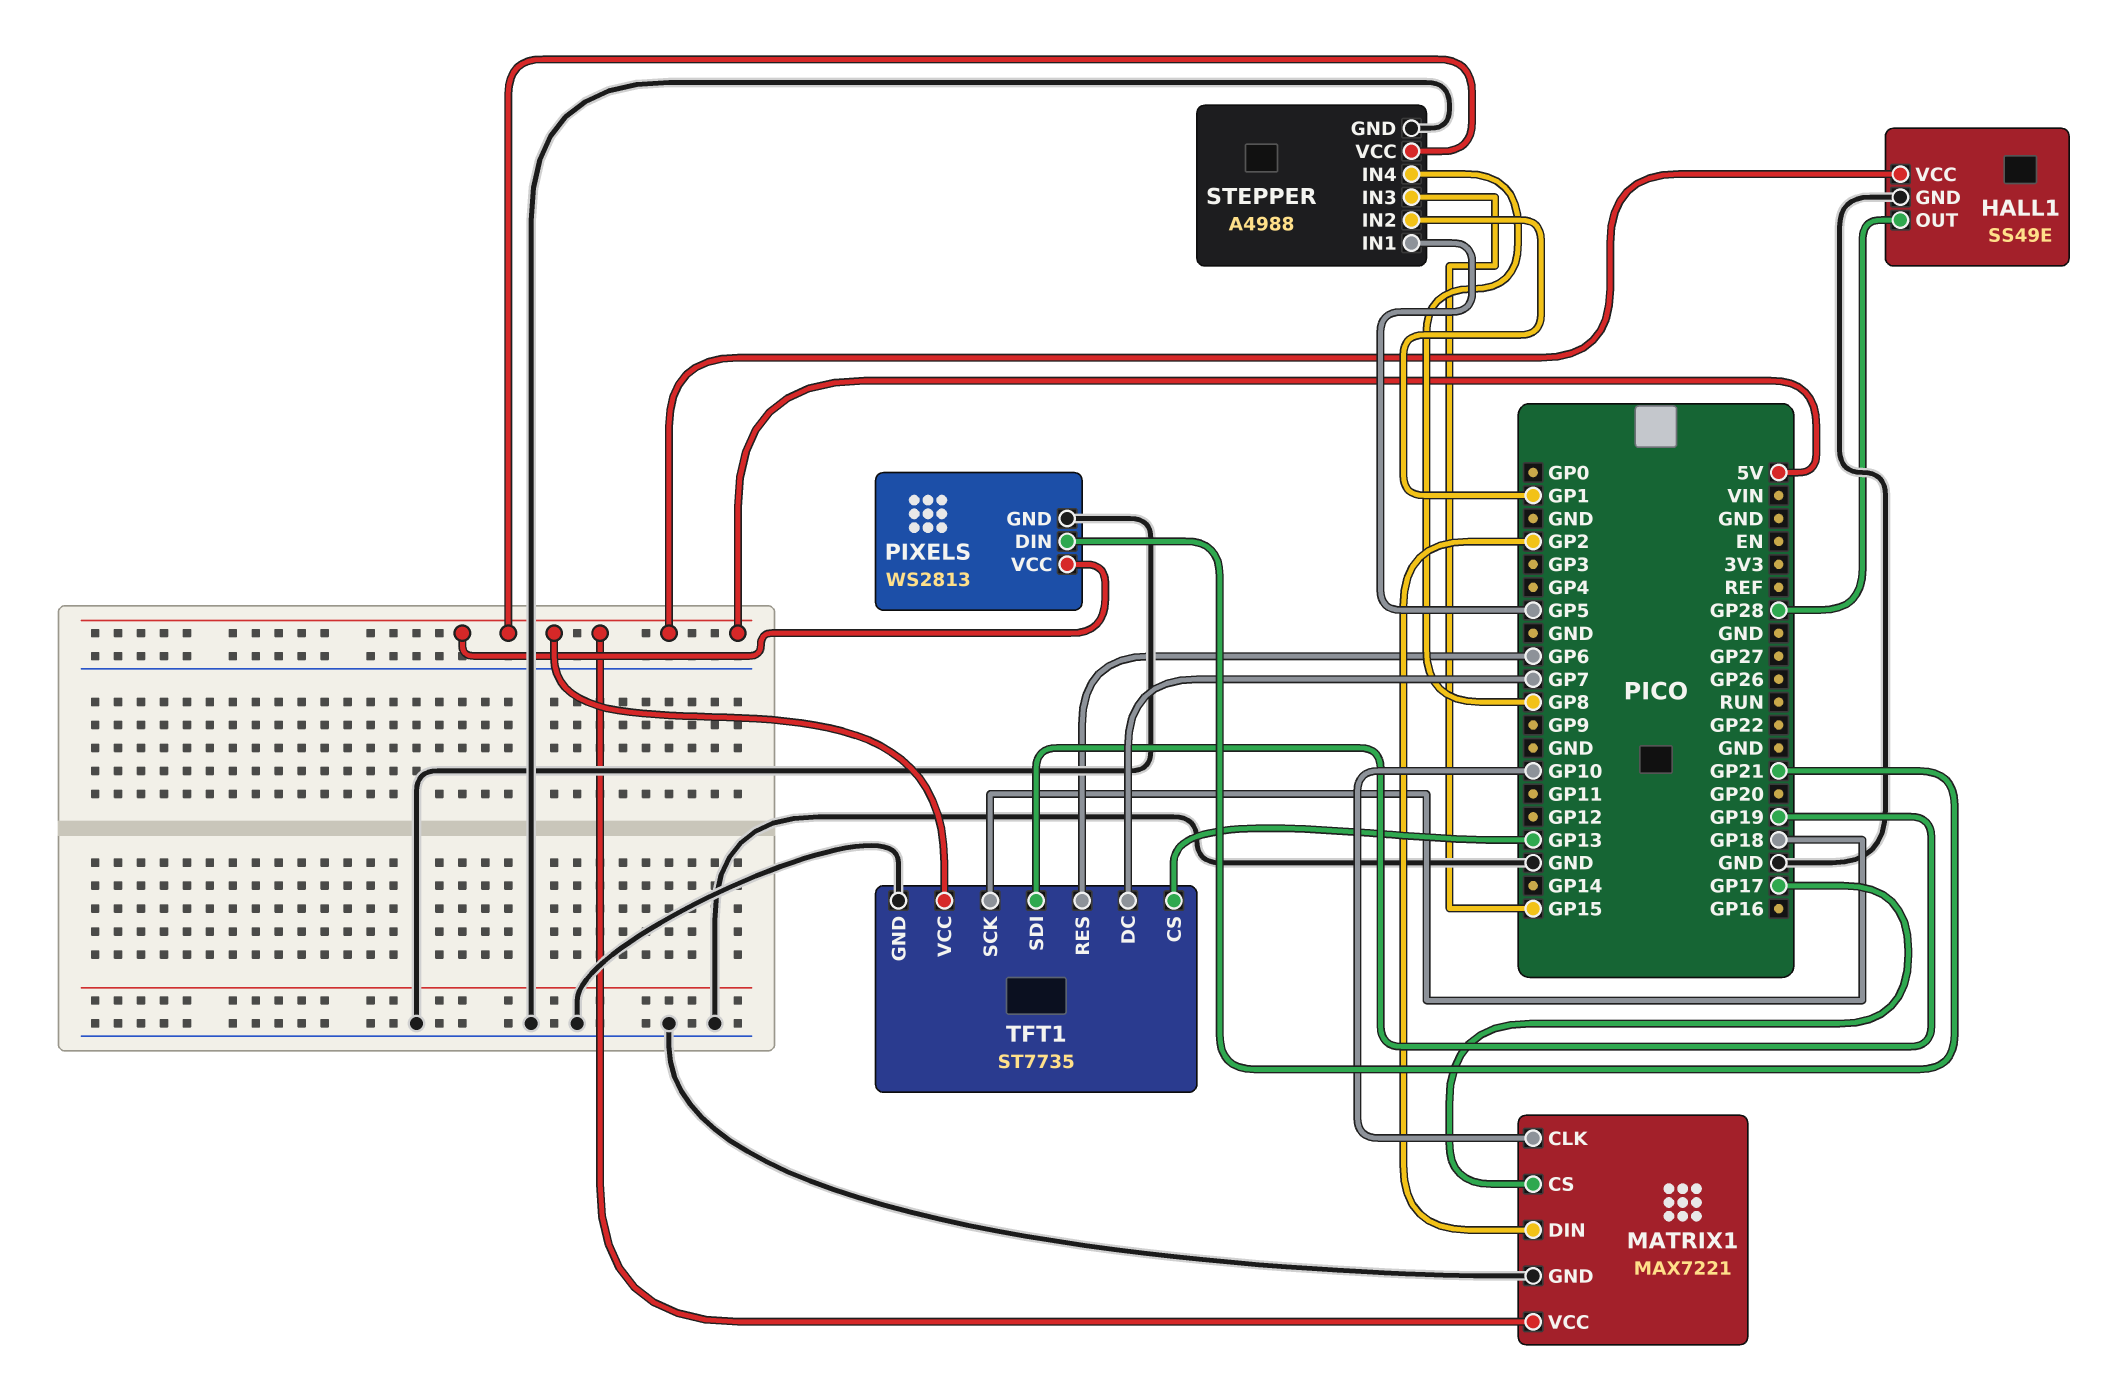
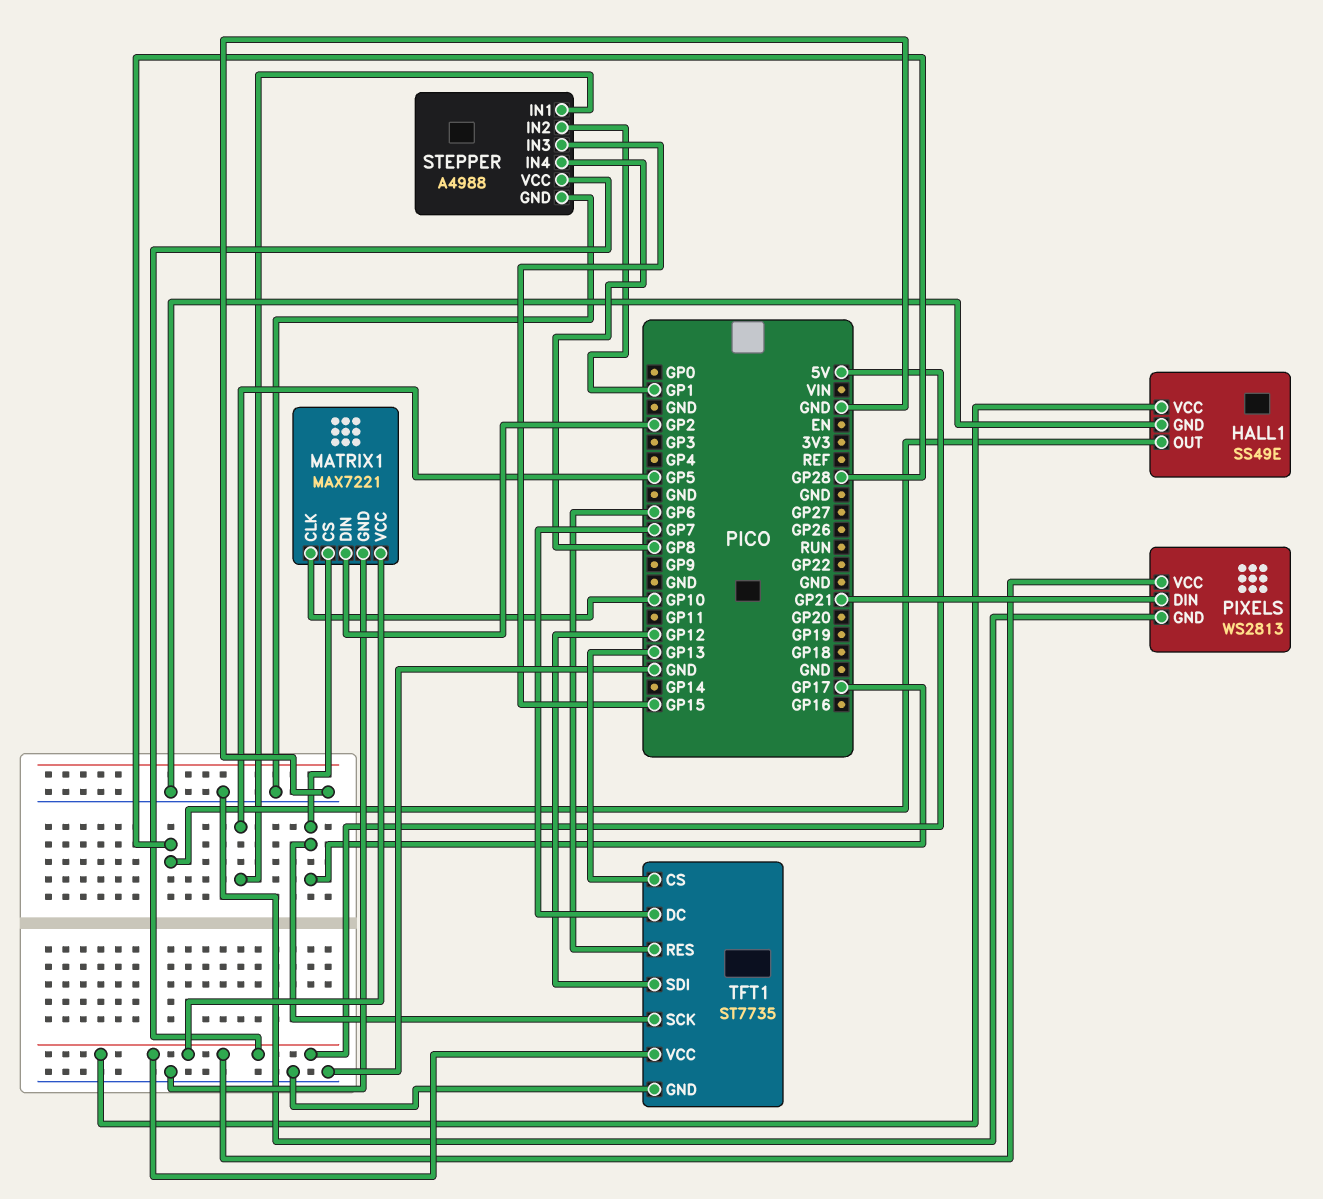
TFT1 pin SCK: GP18 -> GP17
TFT1 pin SDI: GP19 -> GP12

